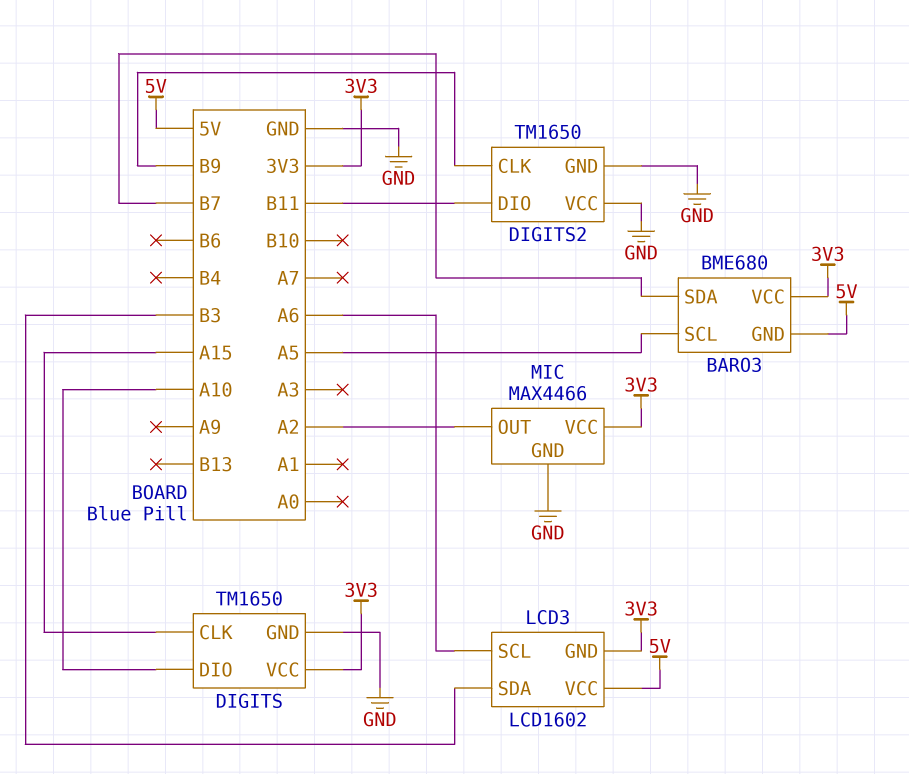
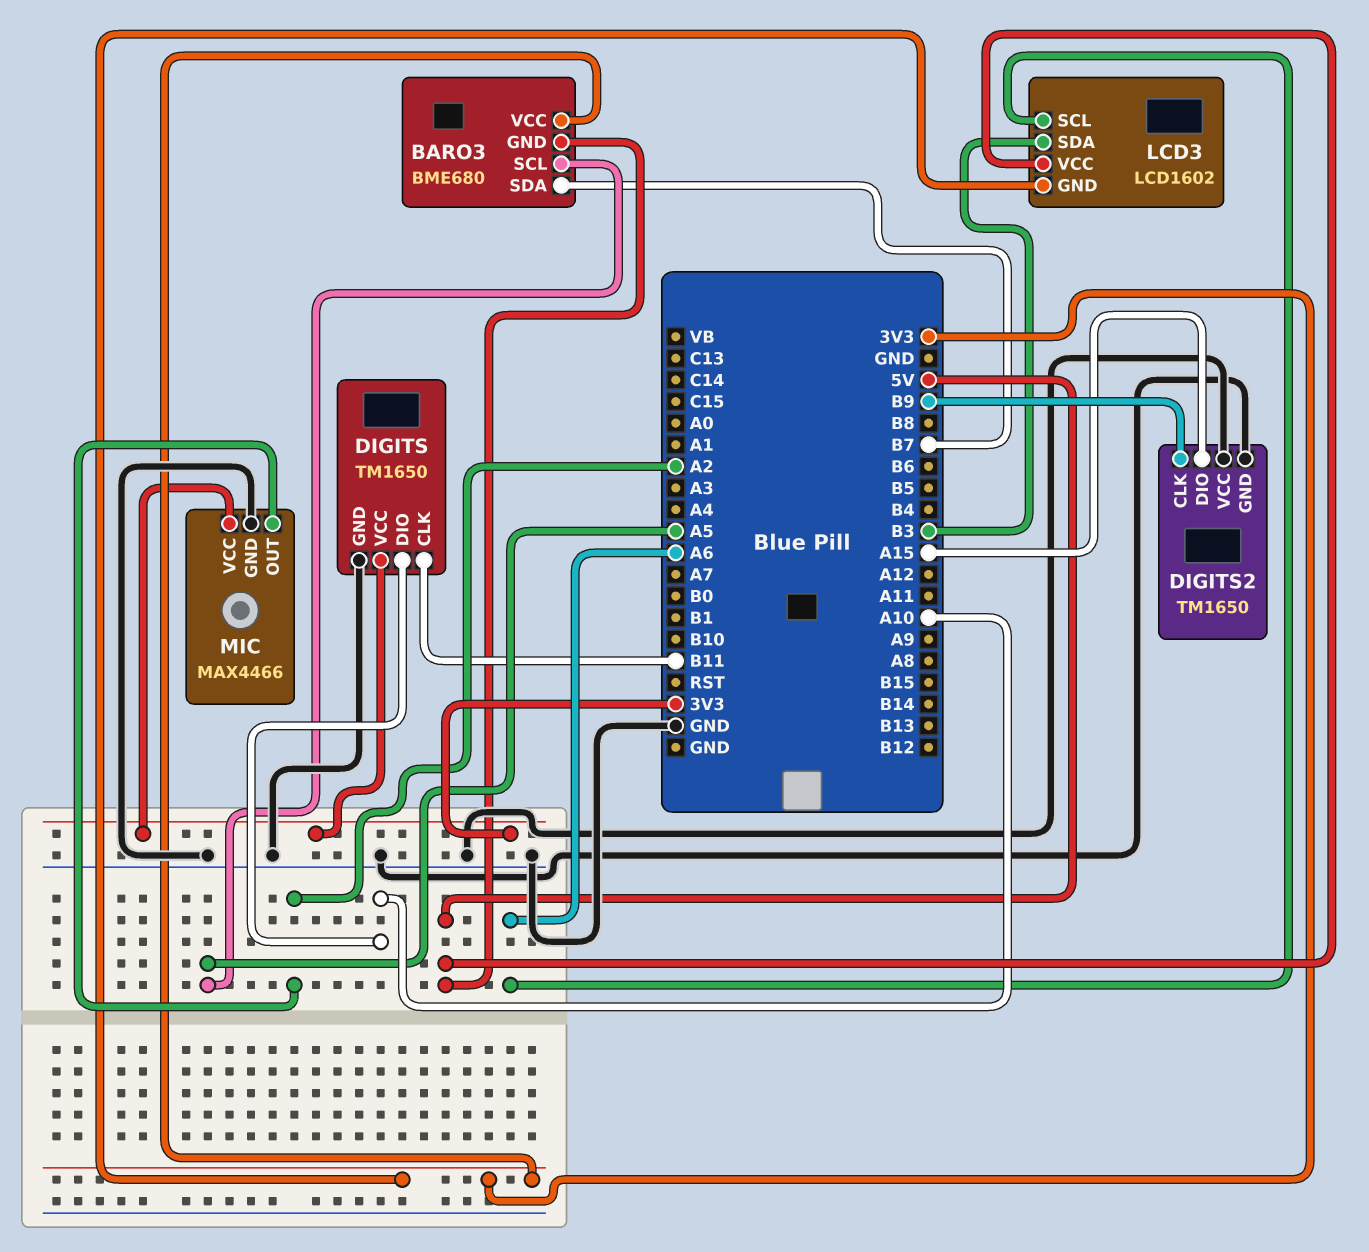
DIGITS pin CLK: A15 -> B11
DIGITS2 pin DIO: B11 -> A15

